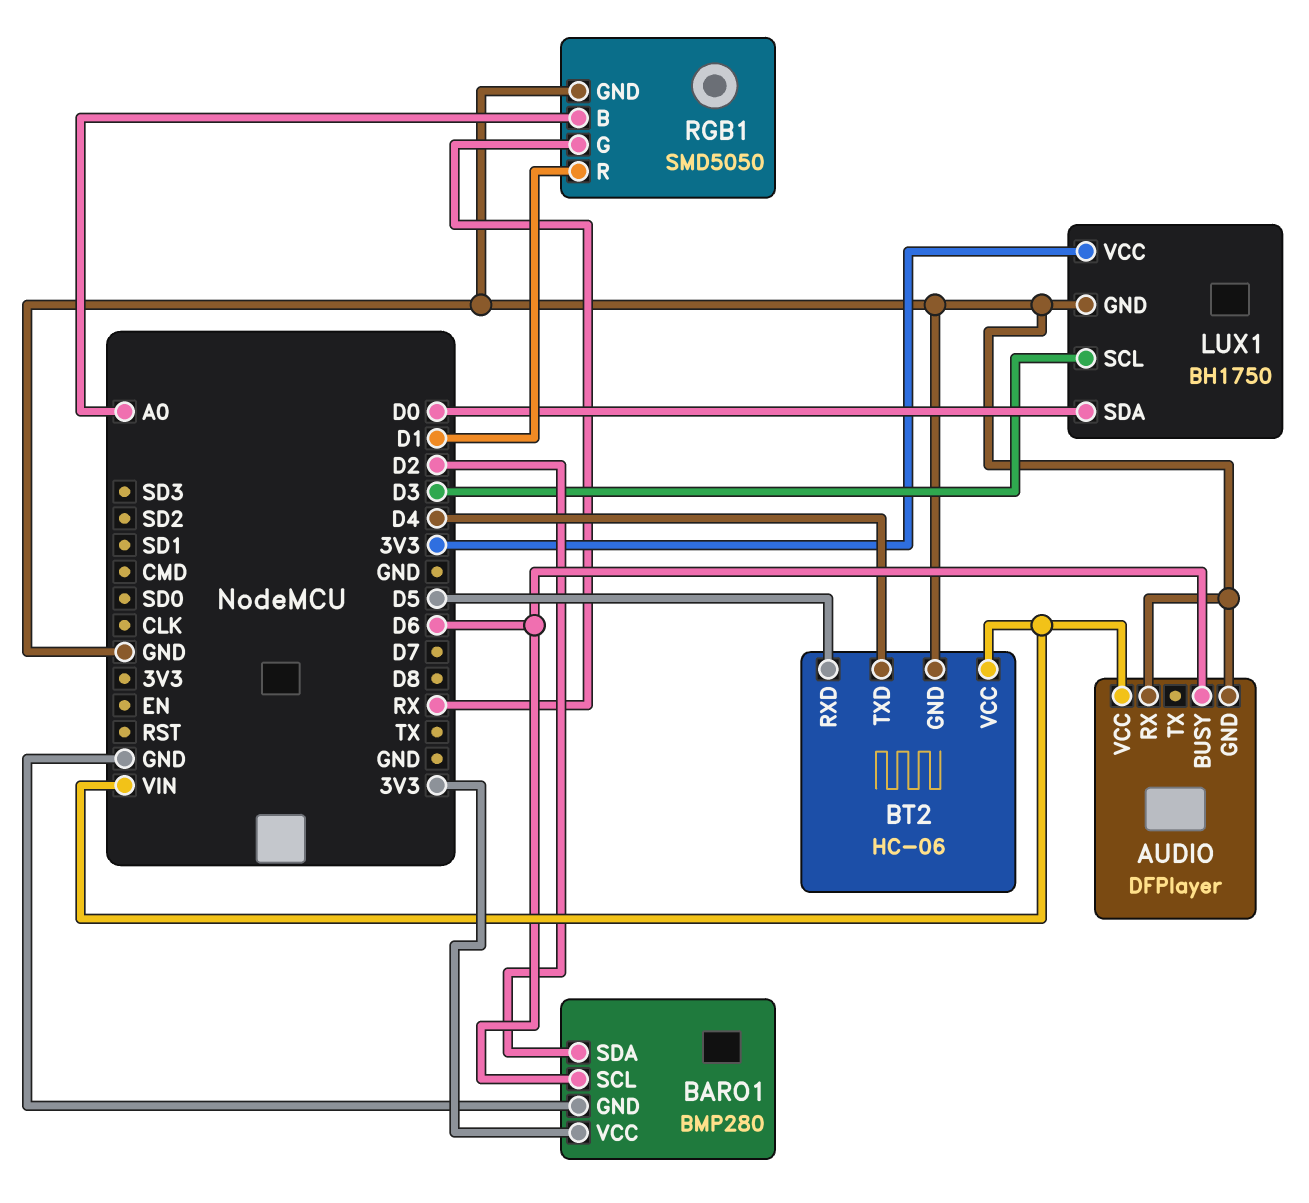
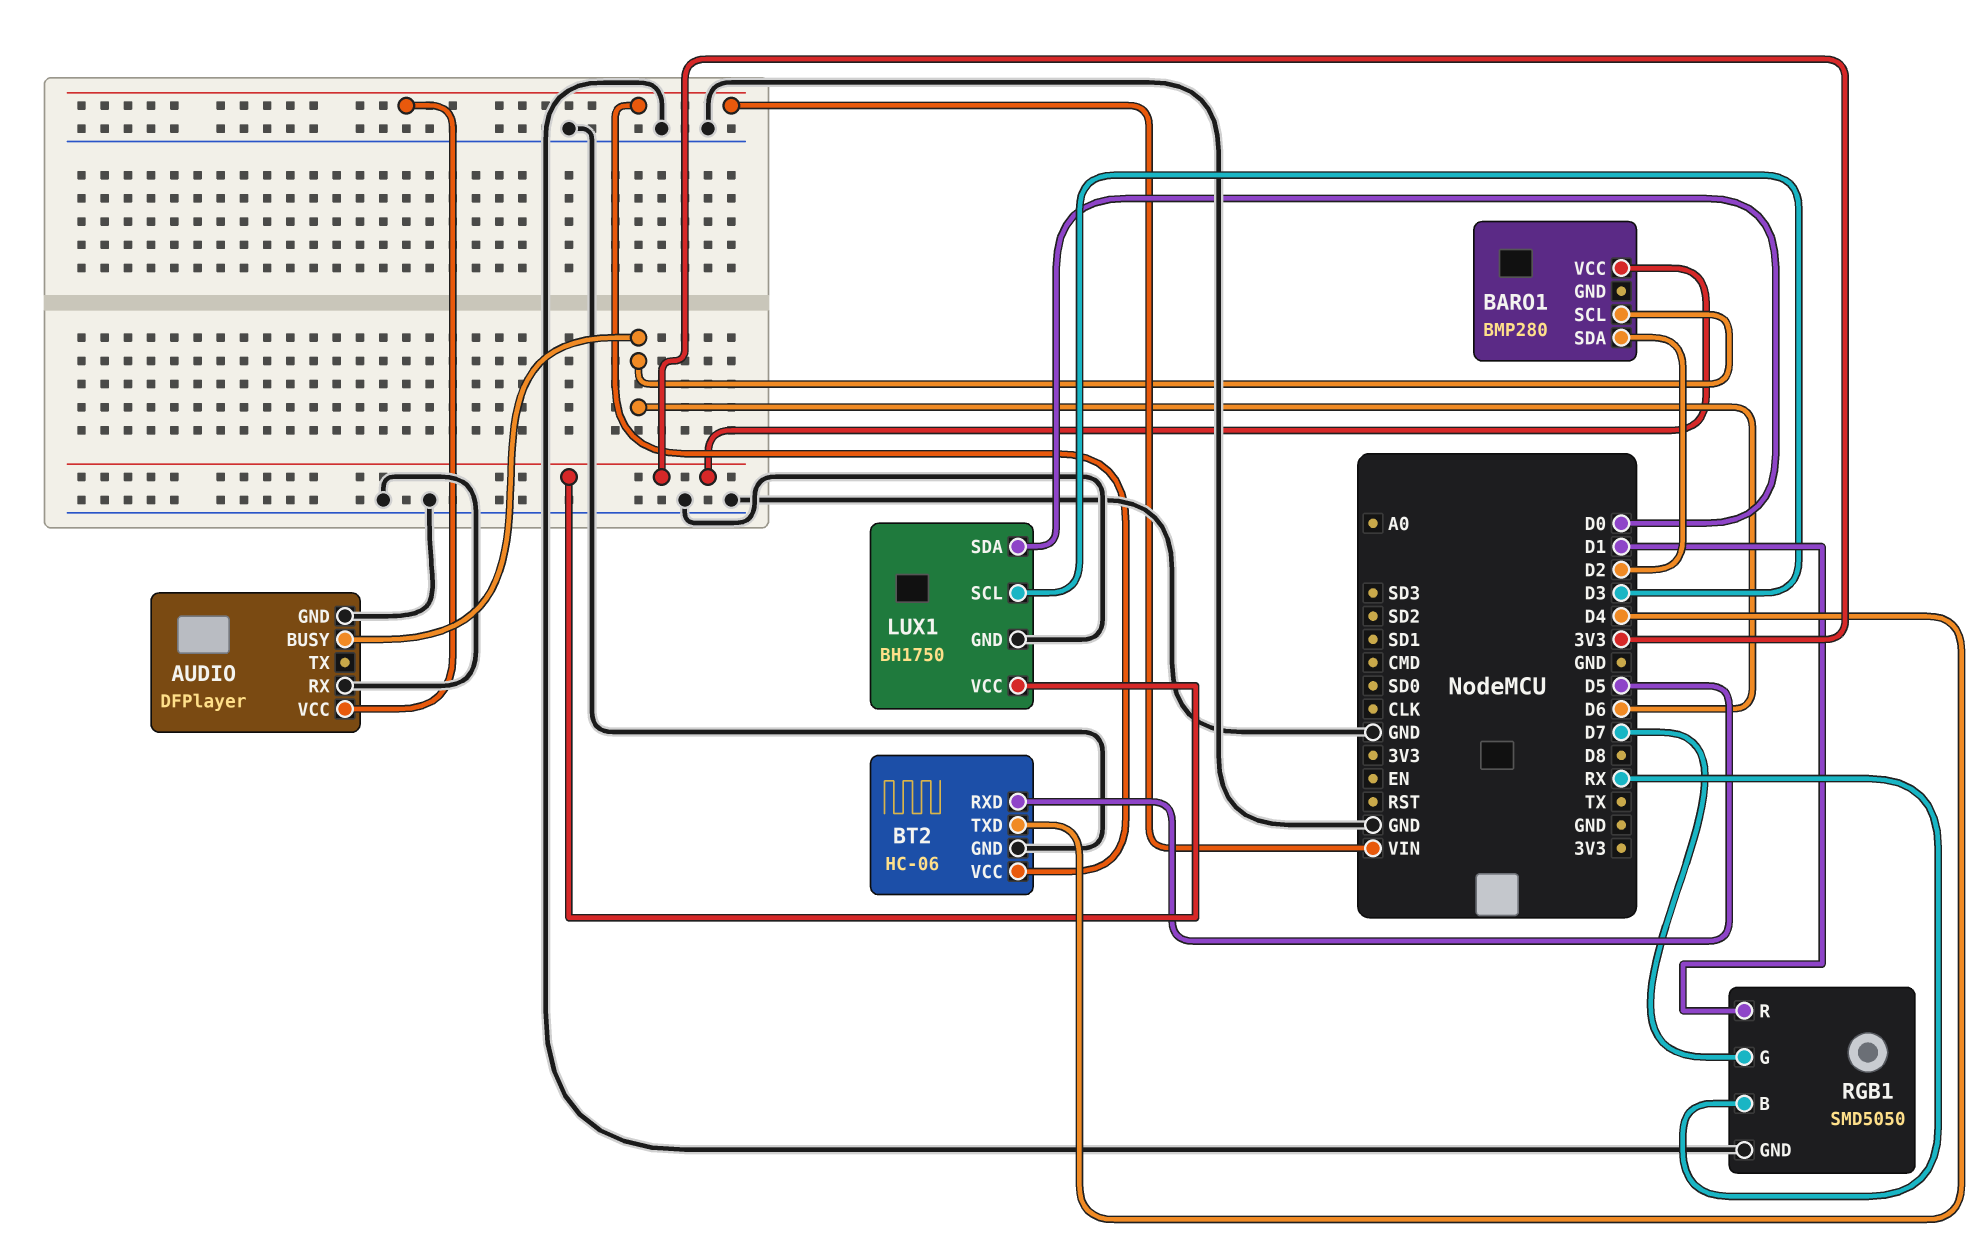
BARO1 pin GND: GND -> none
RGB1 pin B: A0 -> RX
RGB1 pin G: RX -> D7

